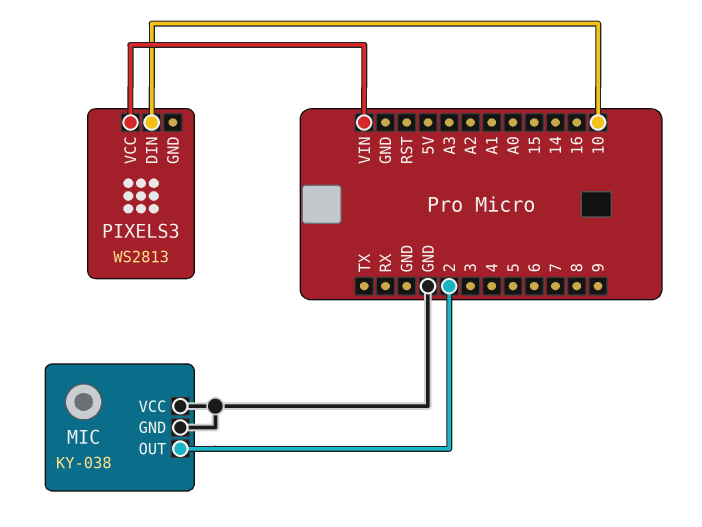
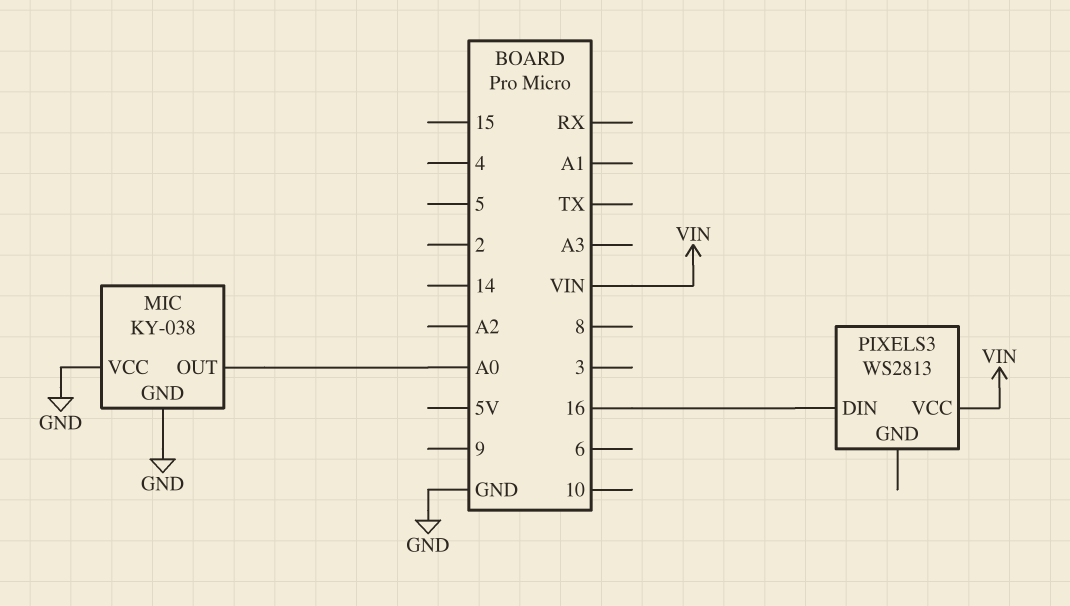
MIC pin OUT: 2 -> A0
PIXELS3 pin DIN: 10 -> 16

